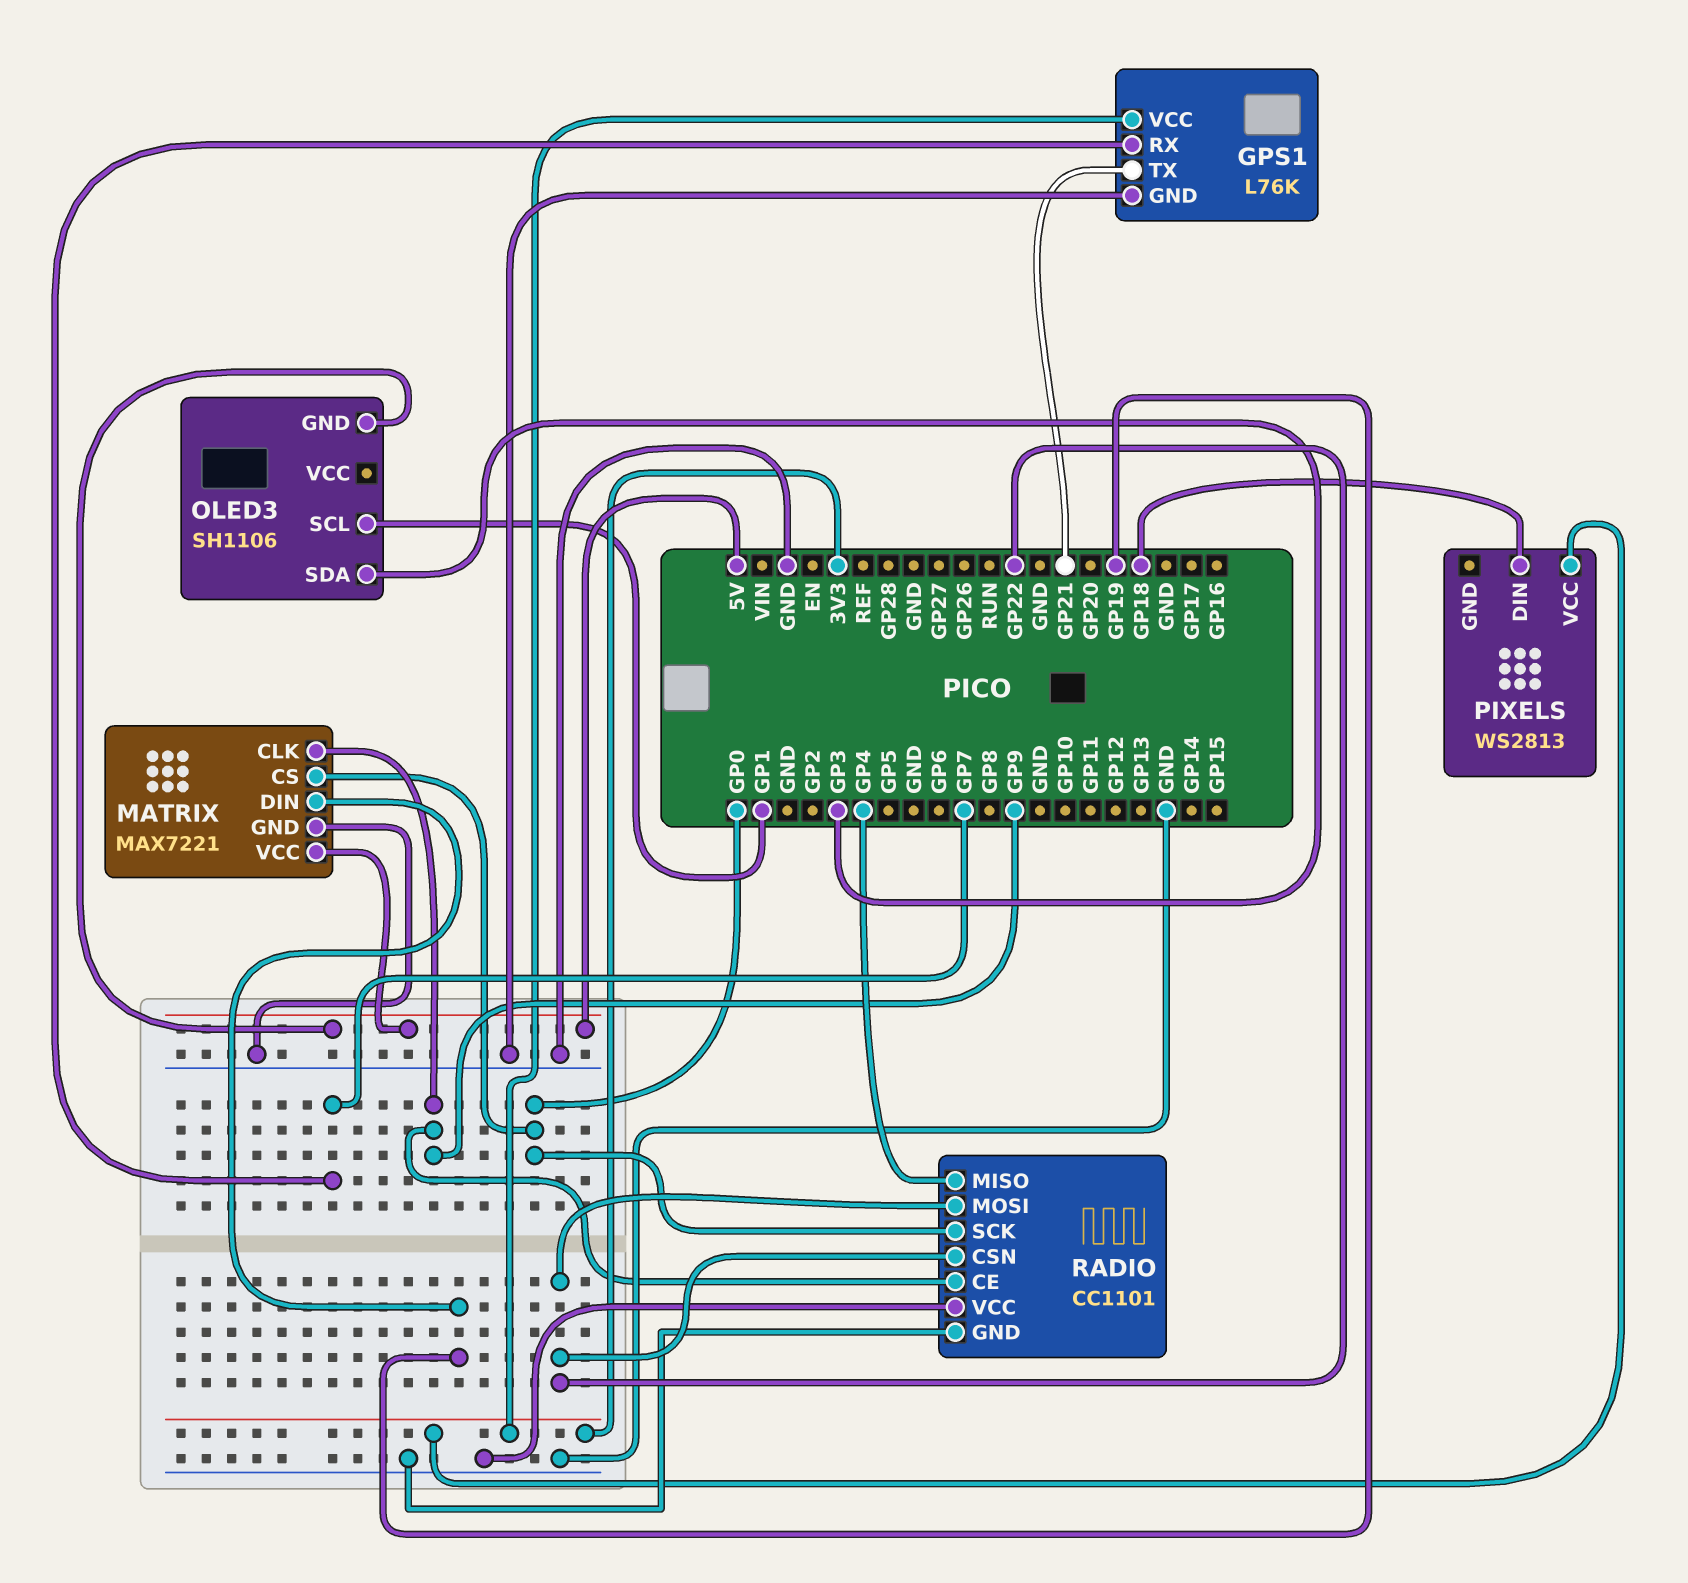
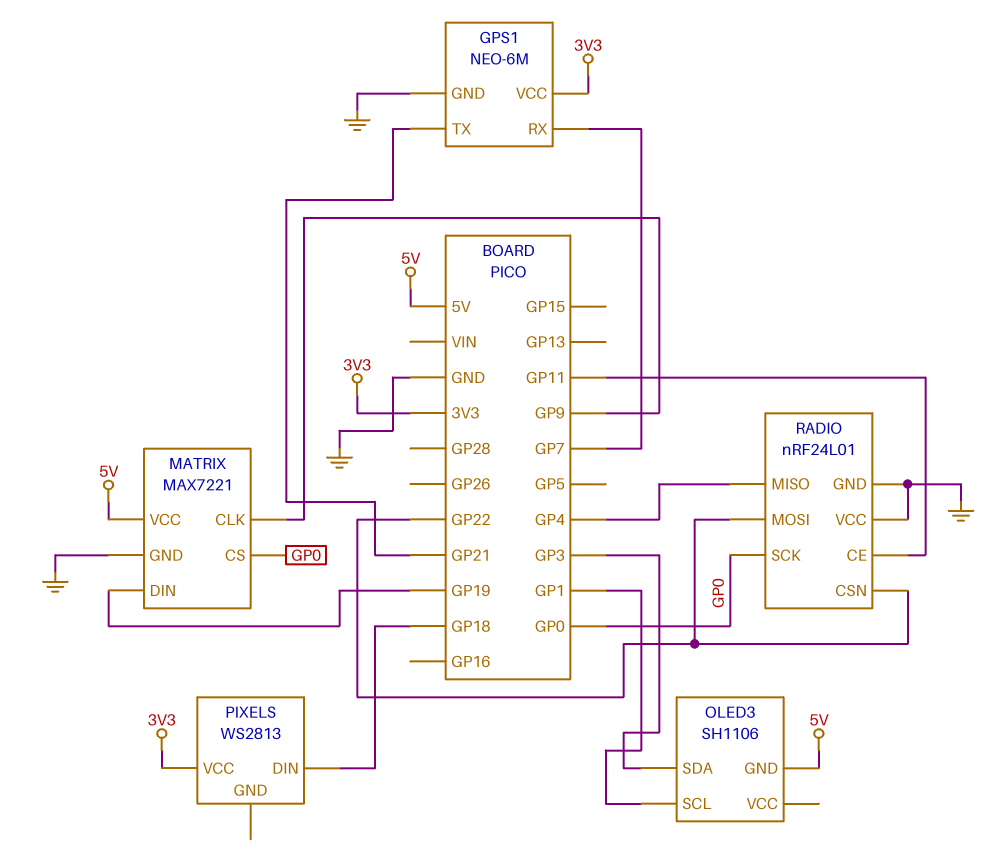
GPS1: L76K -> NEO-6M
RADIO: CC1101 -> nRF24L01
RADIO pin CE: GP9 -> GP11

